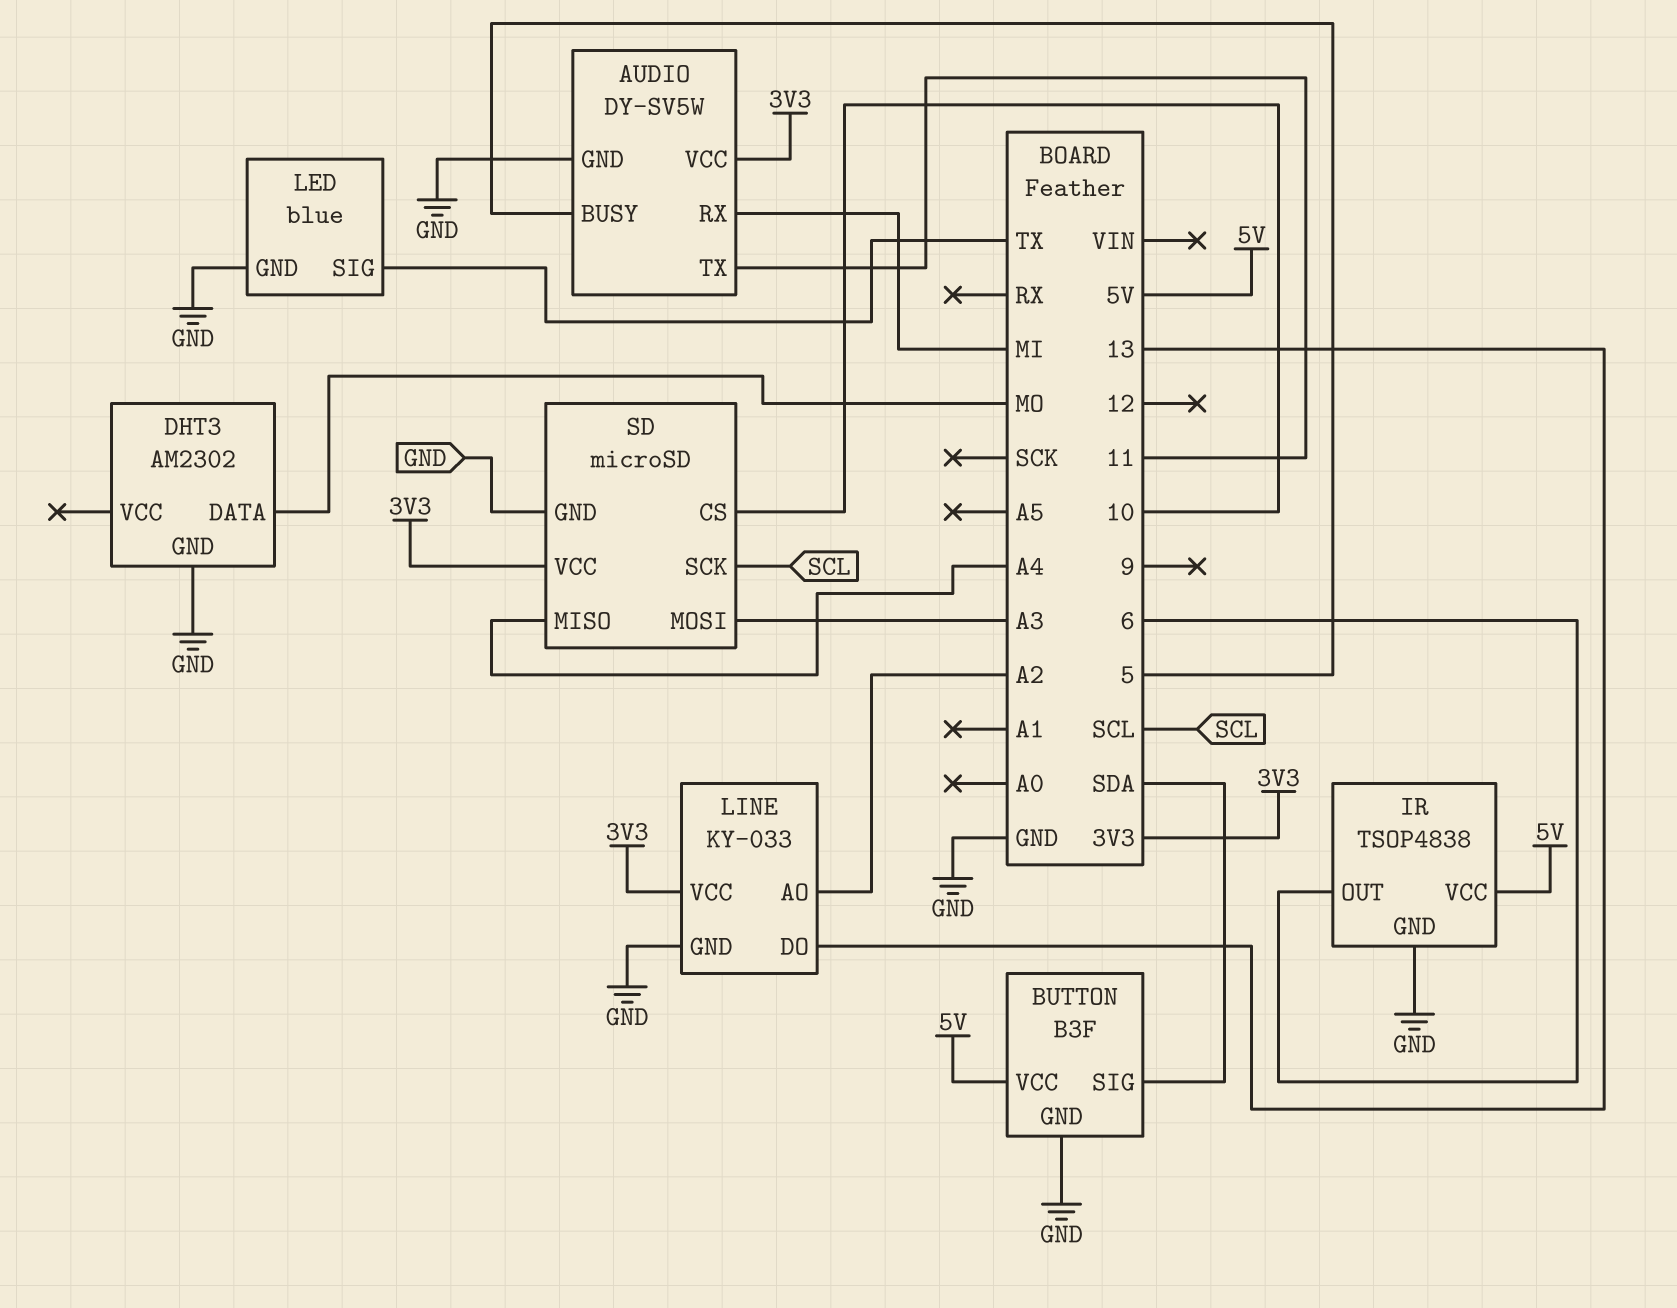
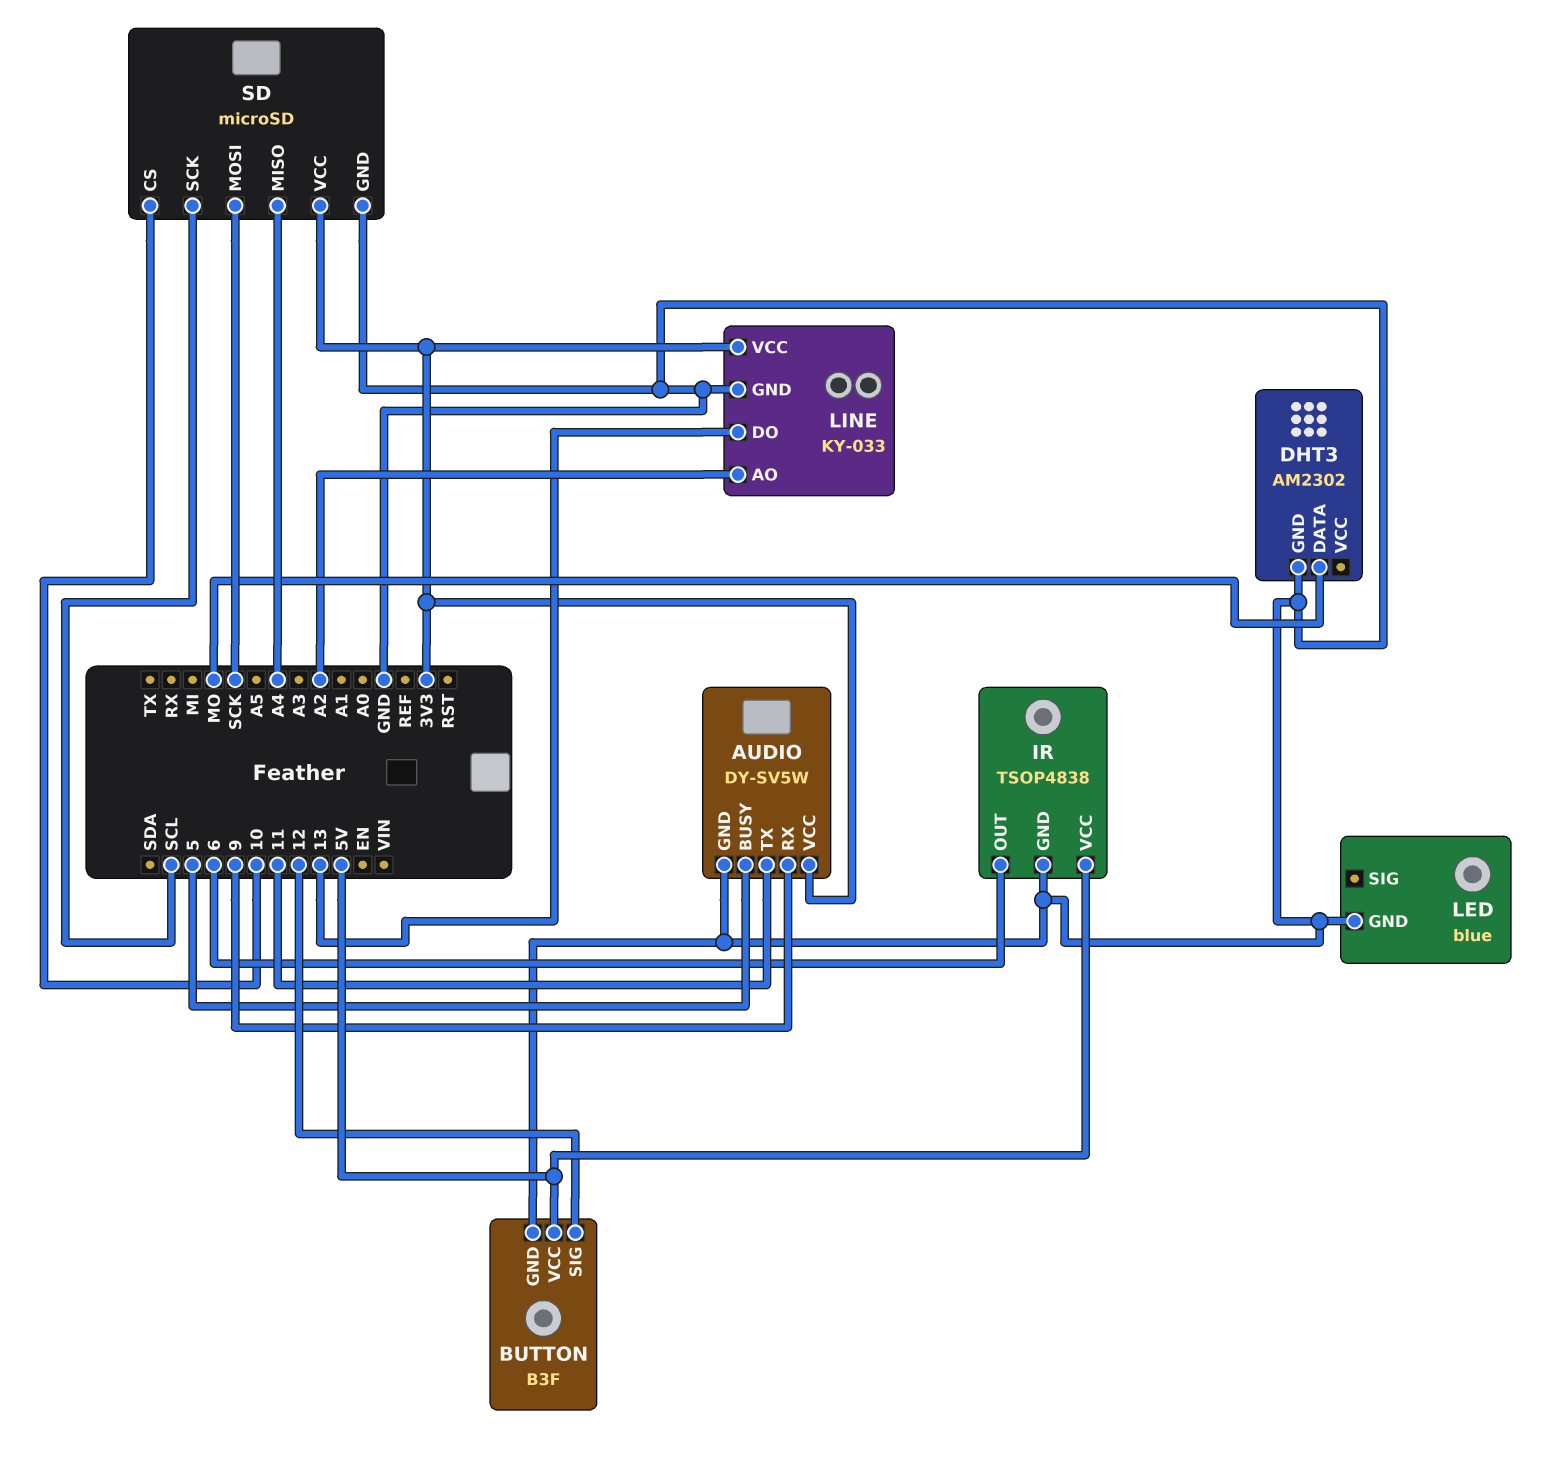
AUDIO pin RX: MI -> 9
BUTTON pin SIG: SDA -> 12
LED pin SIG: TX -> none
SD pin MOSI: A3 -> SCK

